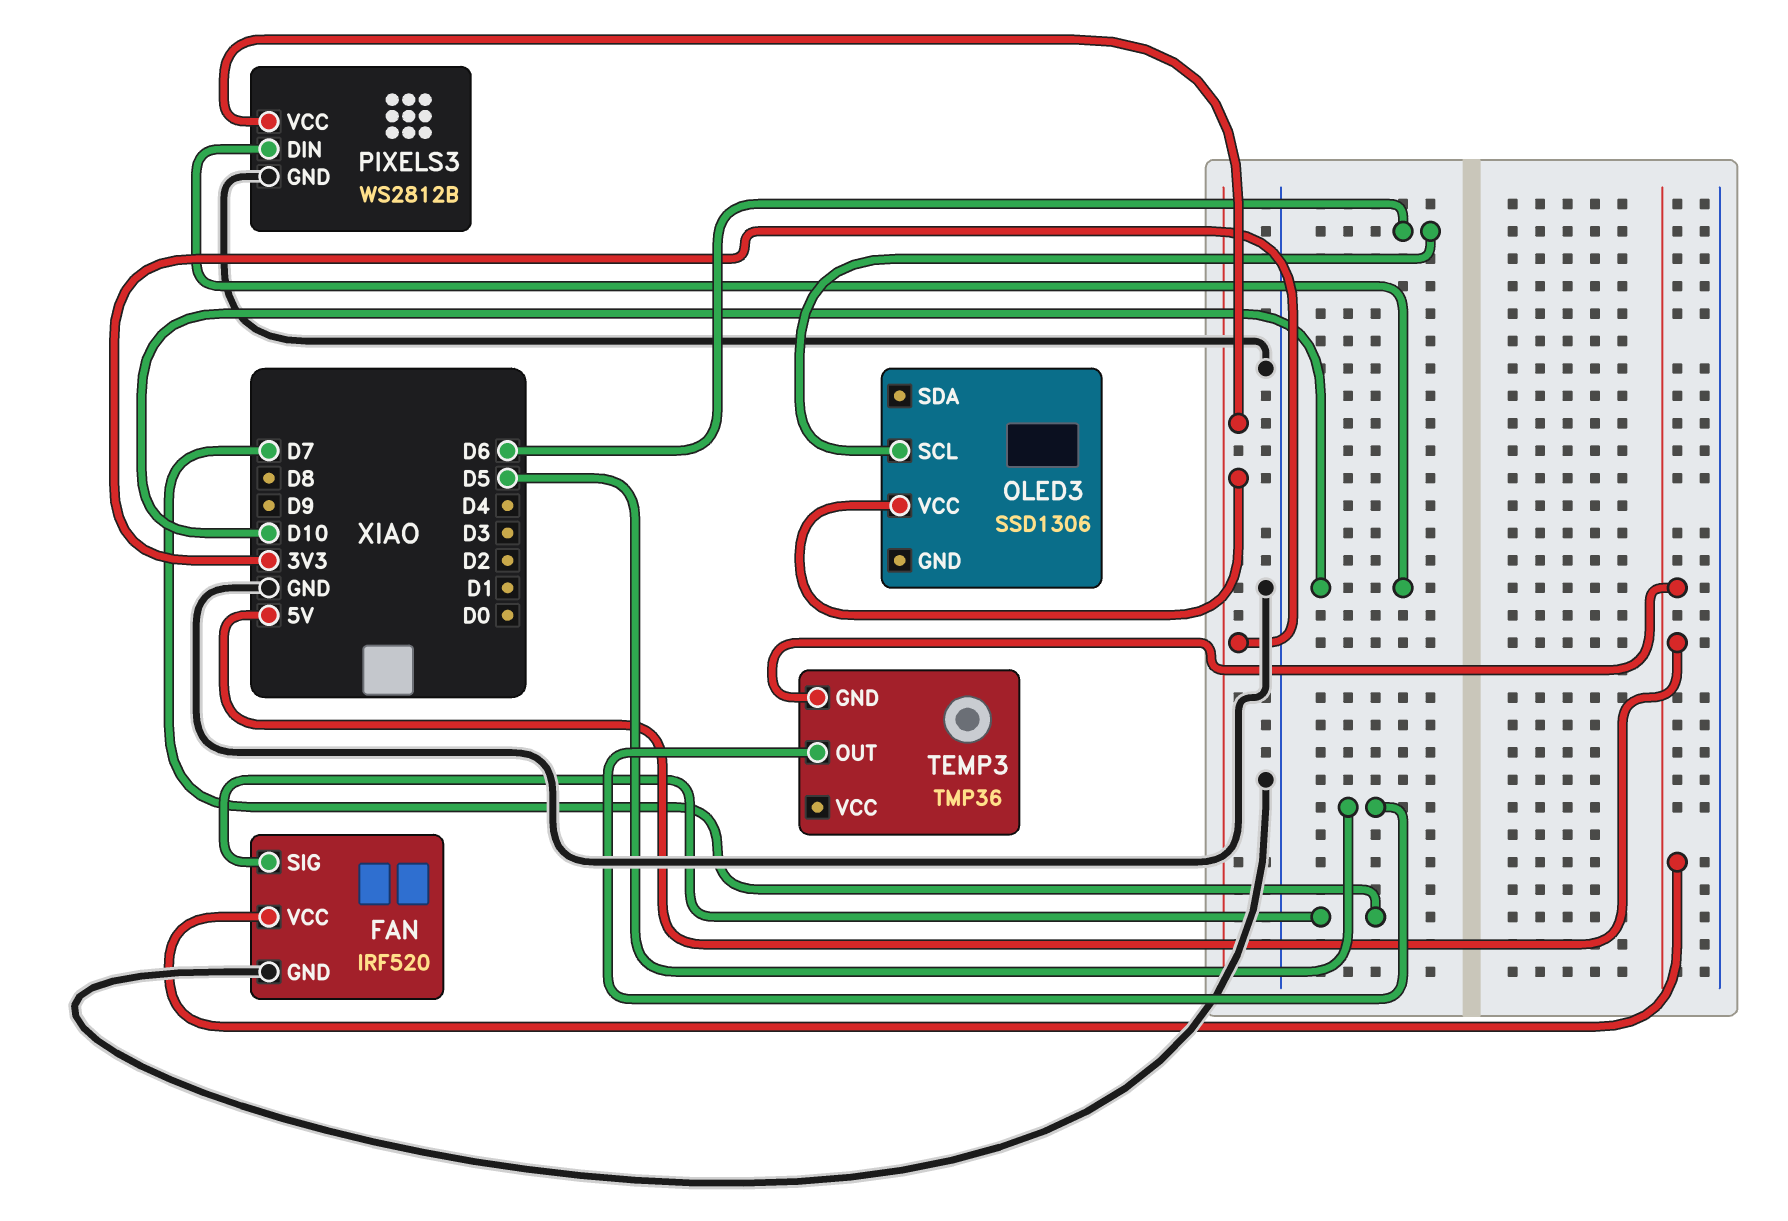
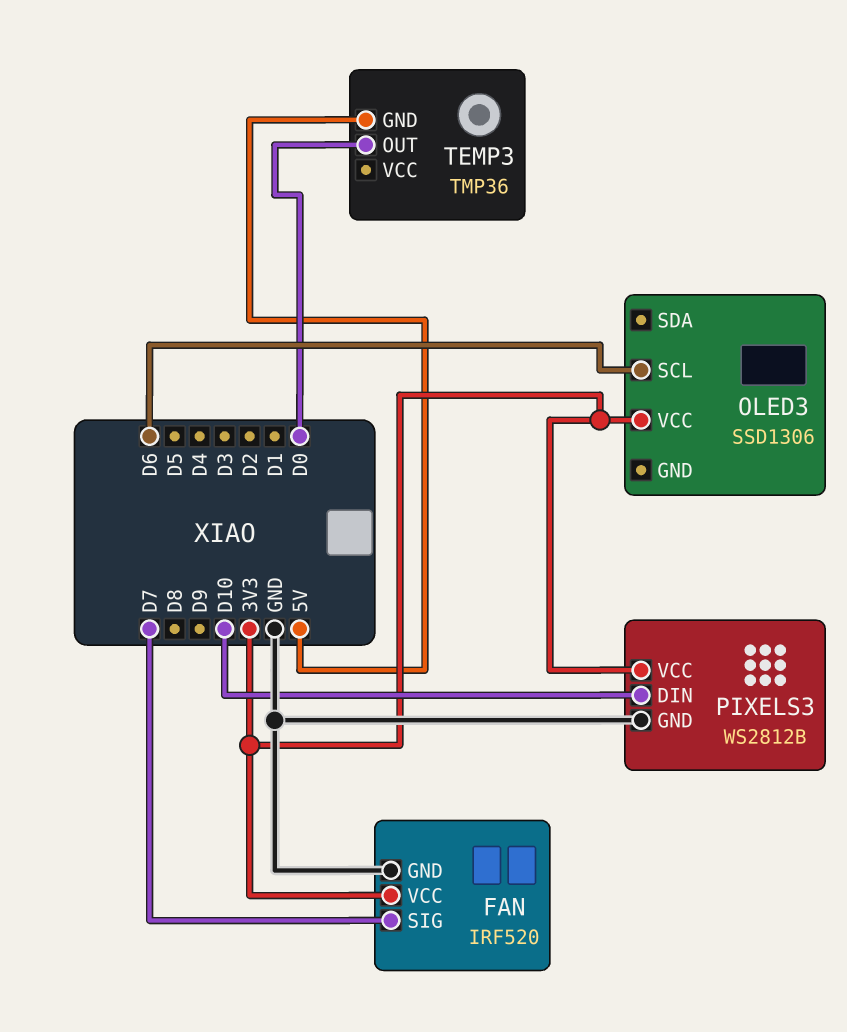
FAN pin VCC: 5V -> 3V3
TEMP3 pin OUT: D5 -> D0

